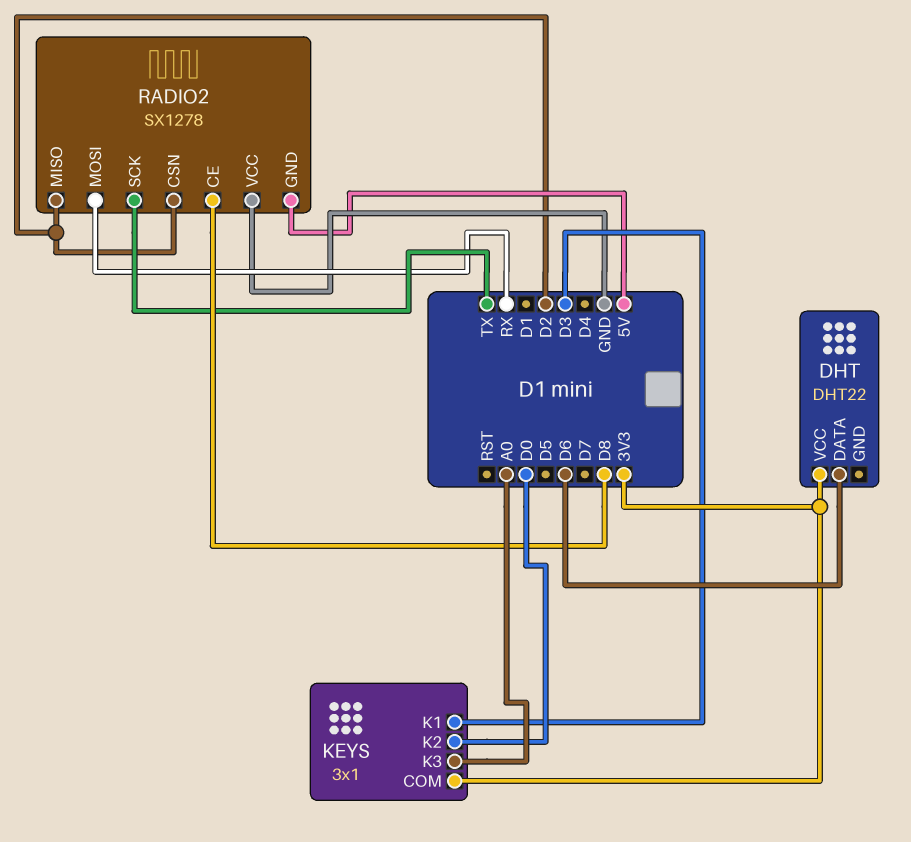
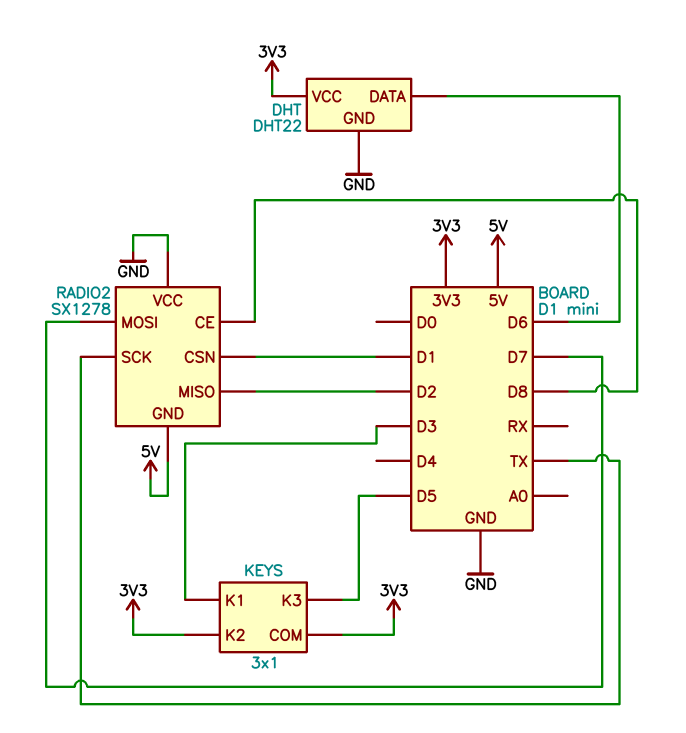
DHT pin GND: none -> GND
KEYS pin K2: D0 -> 3V3
KEYS pin K3: A0 -> D5
RADIO2 pin CSN: D2 -> D1
RADIO2 pin MOSI: RX -> D7

